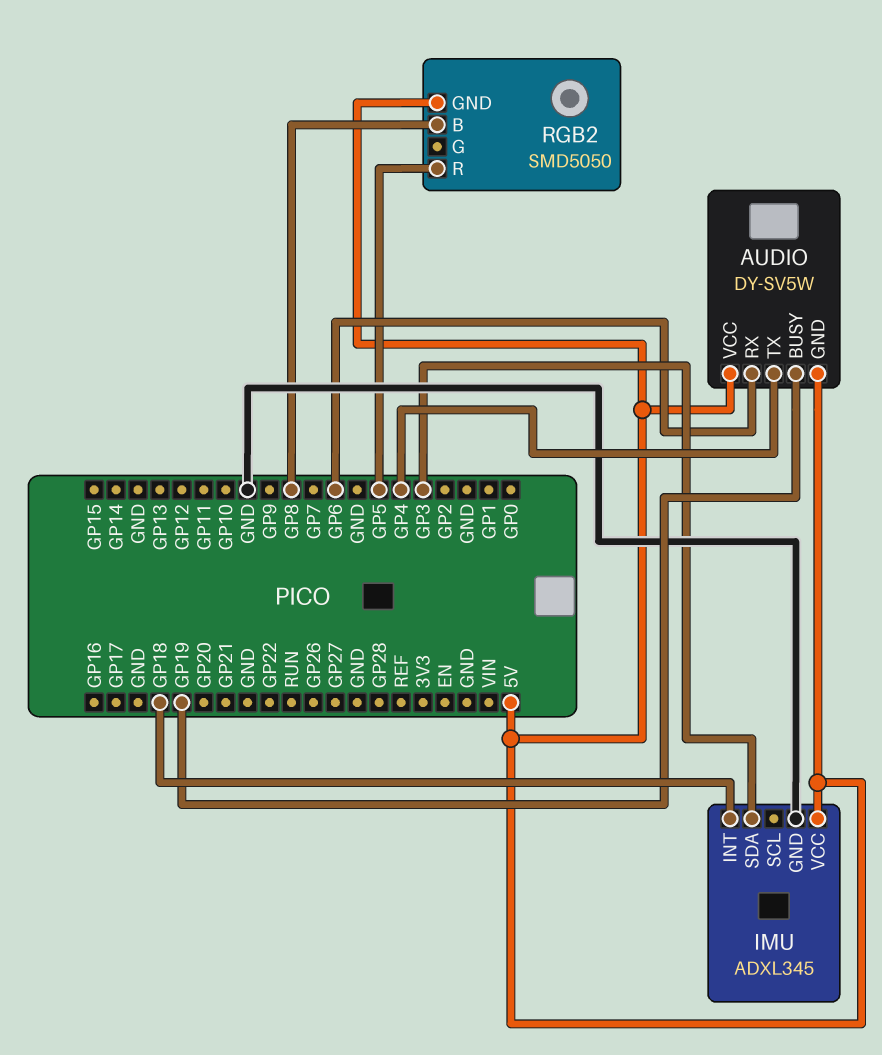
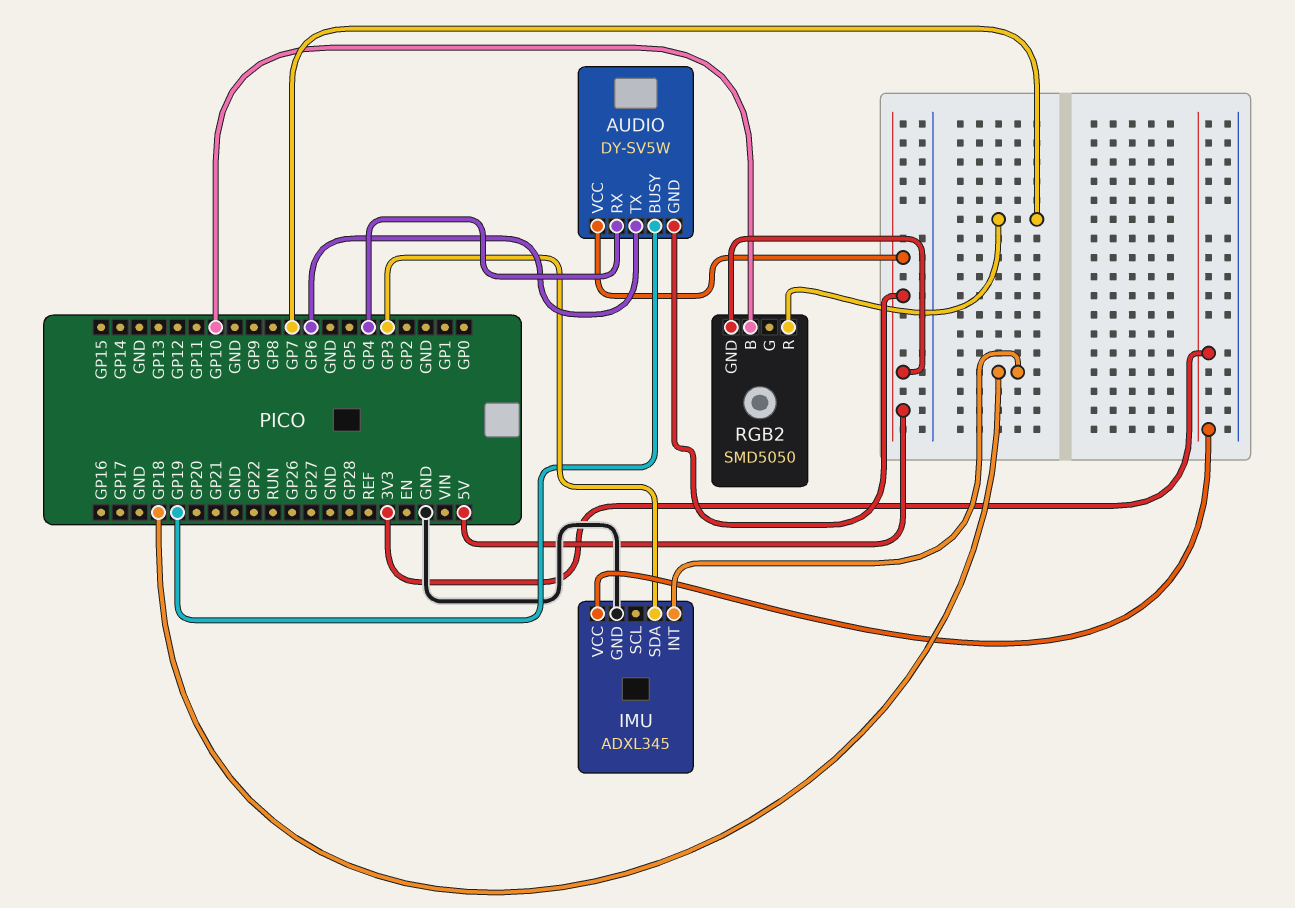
AUDIO pin RX: GP6 -> GP4
AUDIO pin TX: GP4 -> GP6
IMU pin VCC: 5V -> 3V3
RGB2 pin B: GP8 -> GP10
RGB2 pin R: GP5 -> GP7

